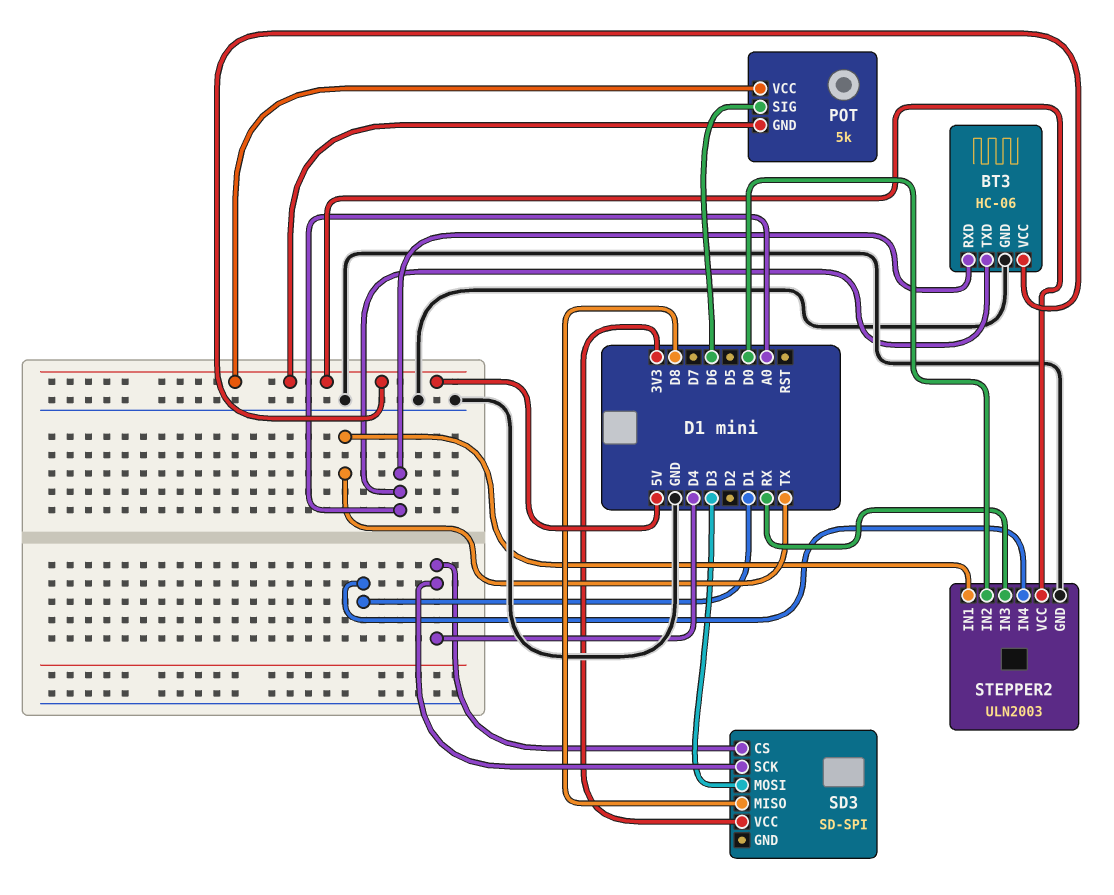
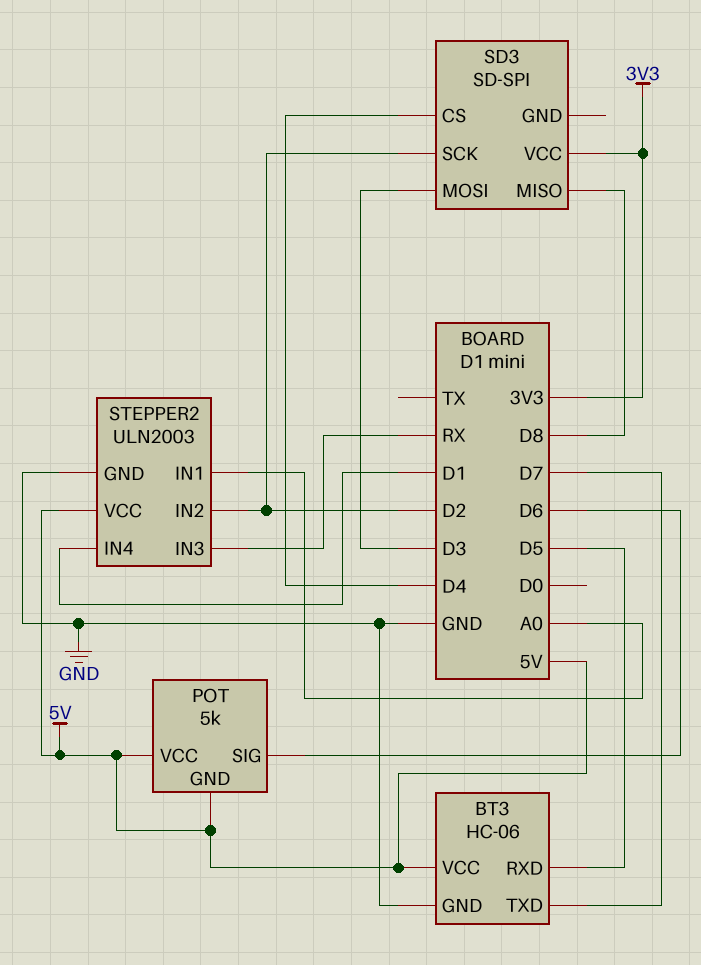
BT3 pin RXD: A0 -> D5
BT3 pin TXD: A0 -> D7
SD3 pin SCK: D4 -> D2
STEPPER2 pin IN1: TX -> A0
STEPPER2 pin IN2: D0 -> D2

